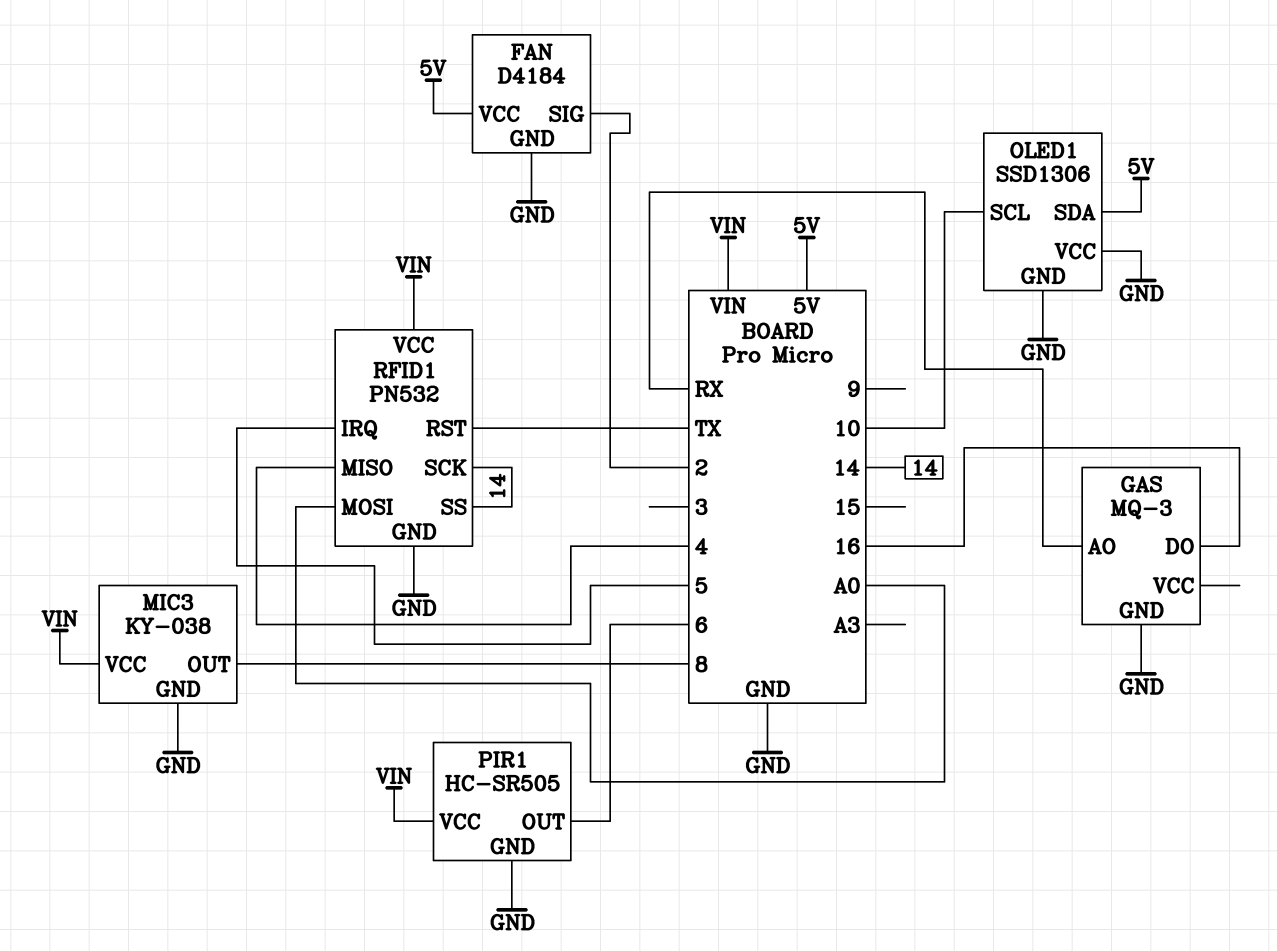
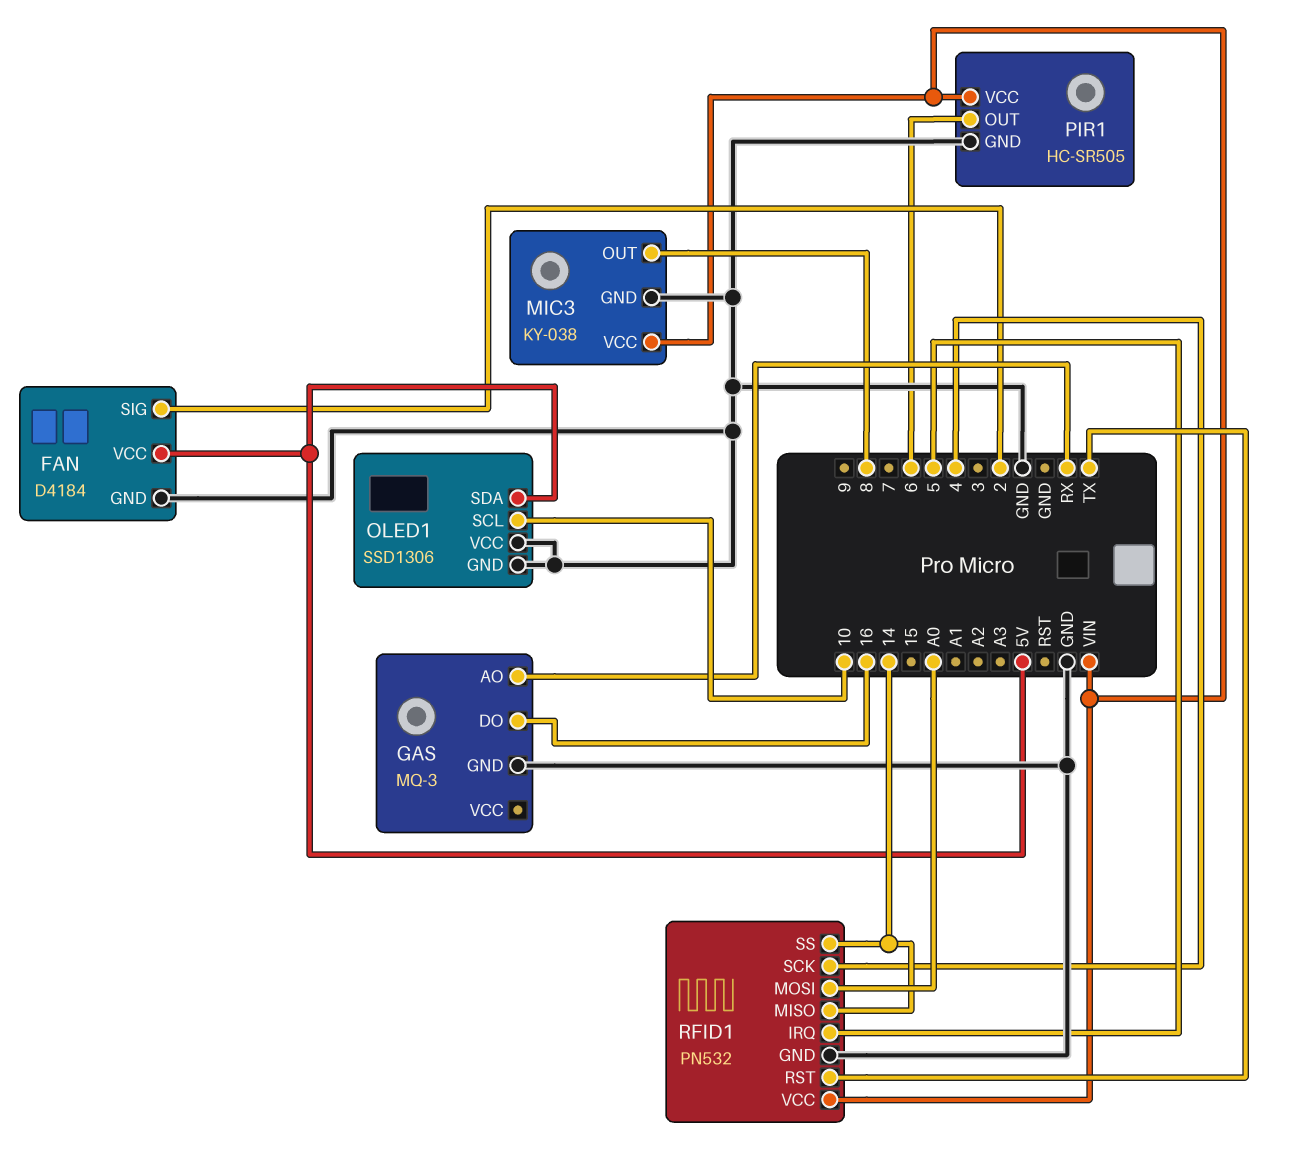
RFID1 pin MISO: 4 -> 14
RFID1 pin SCK: 14 -> 4

